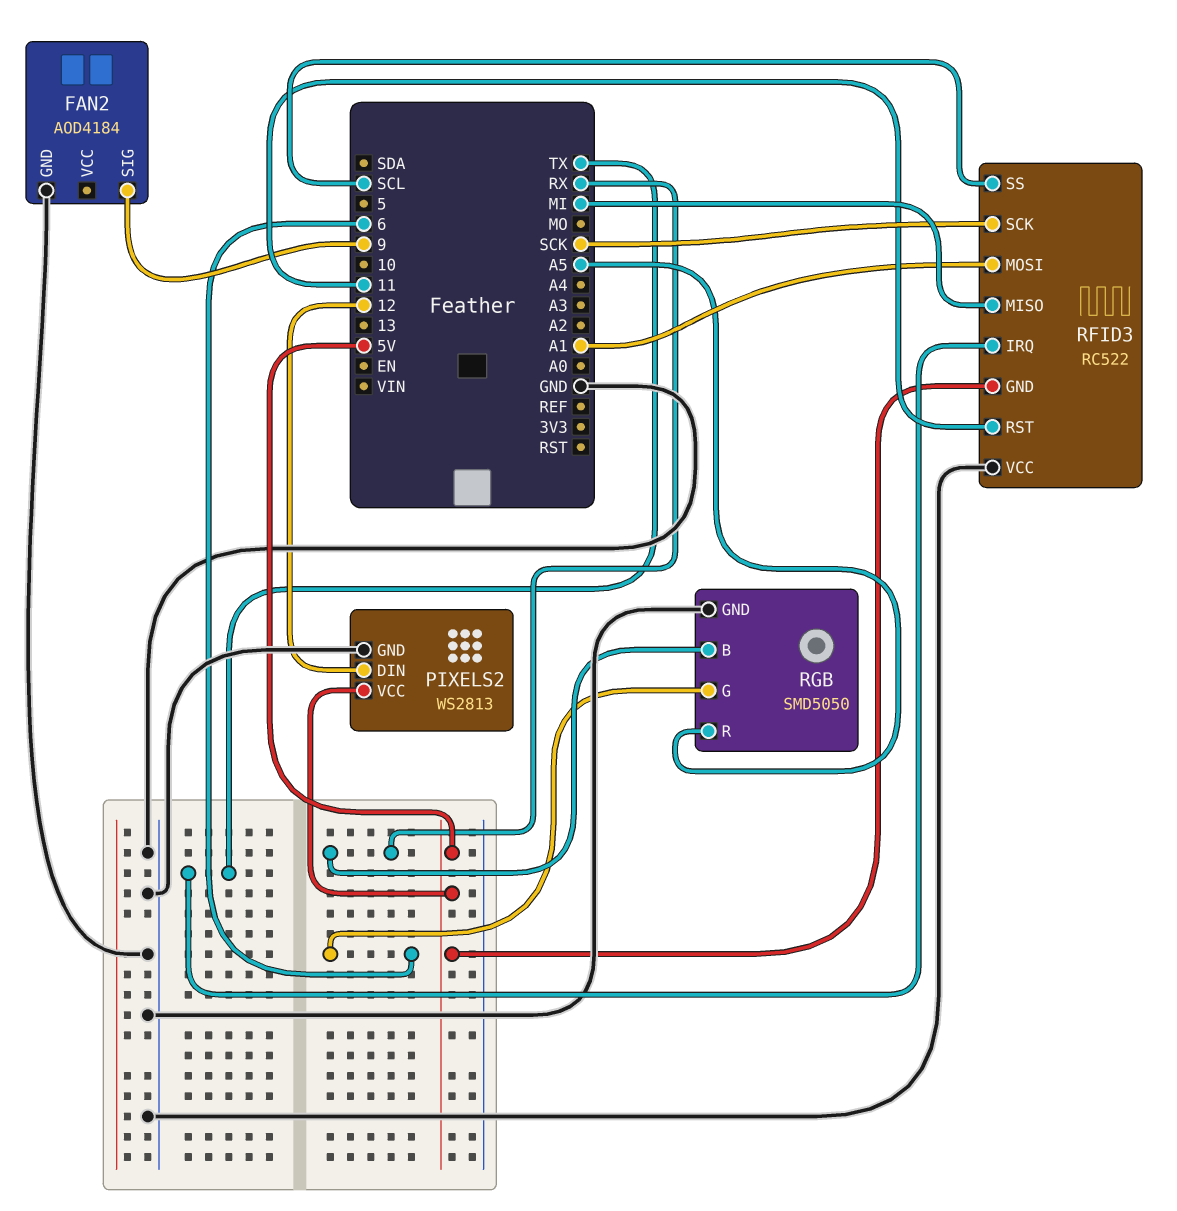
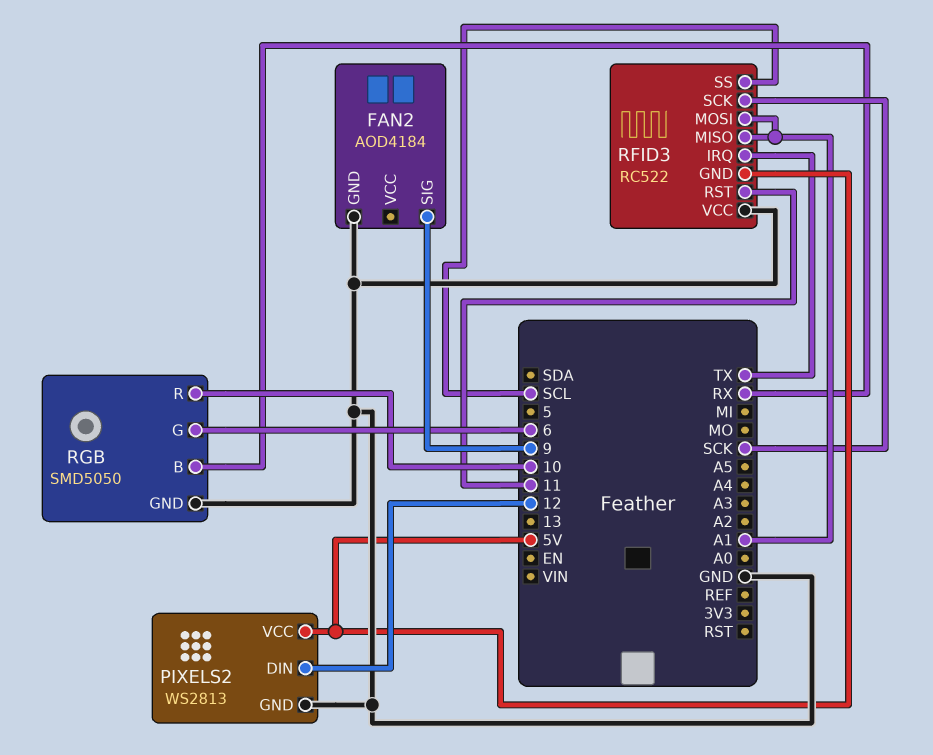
RFID3 pin MISO: MI -> A1
RGB pin R: A5 -> 10

